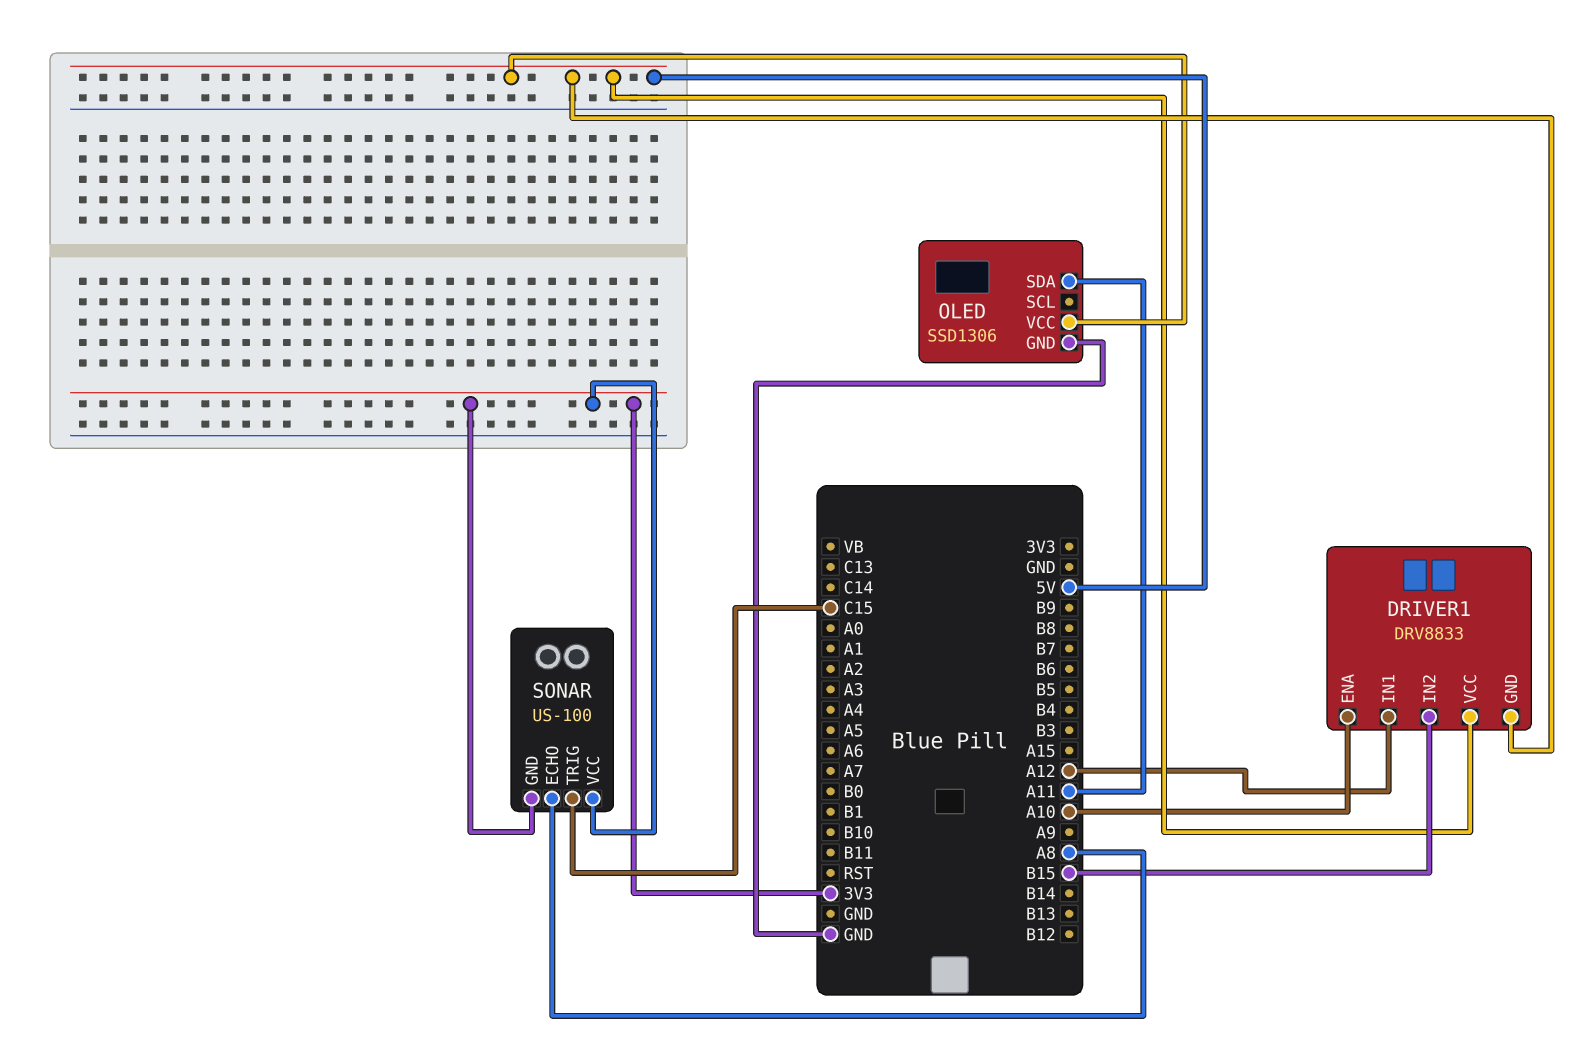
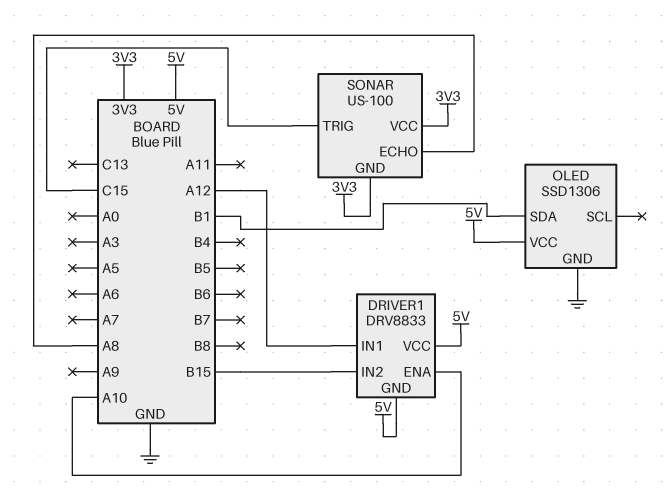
OLED pin SDA: A11 -> B1

